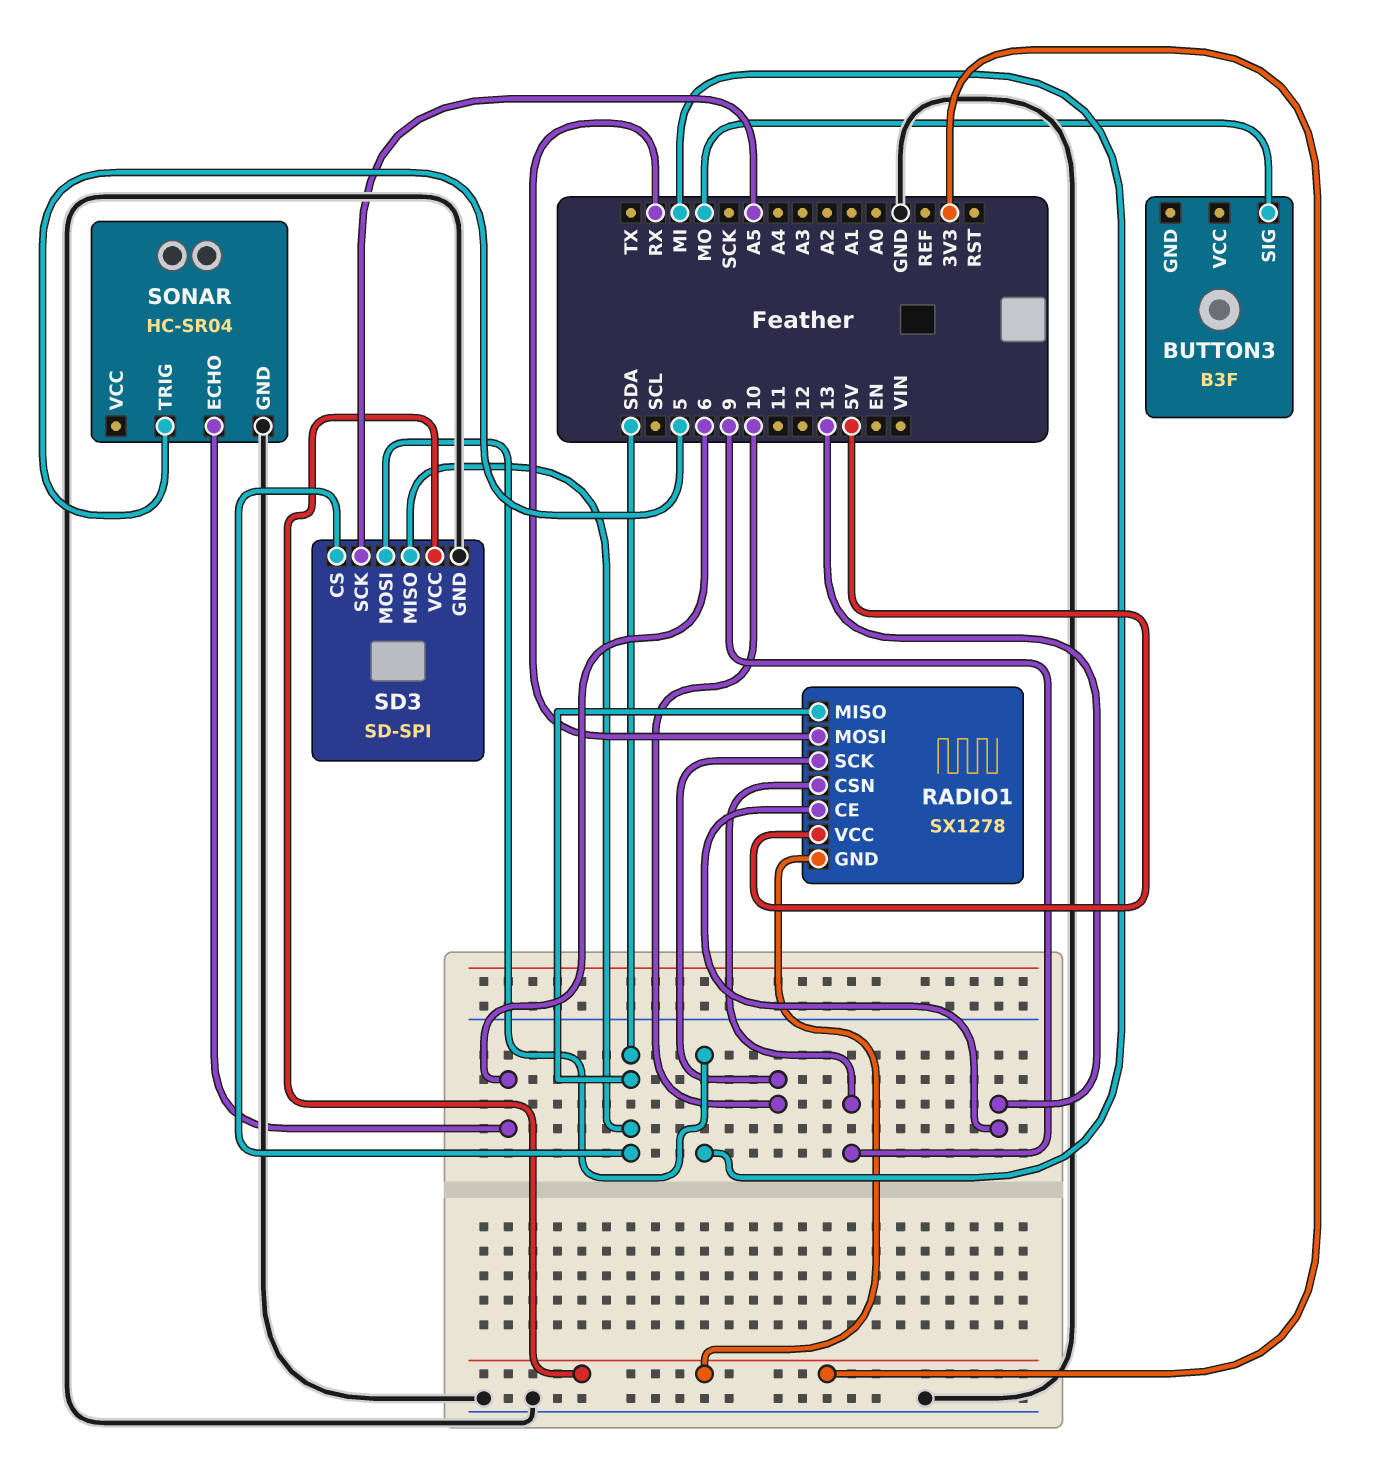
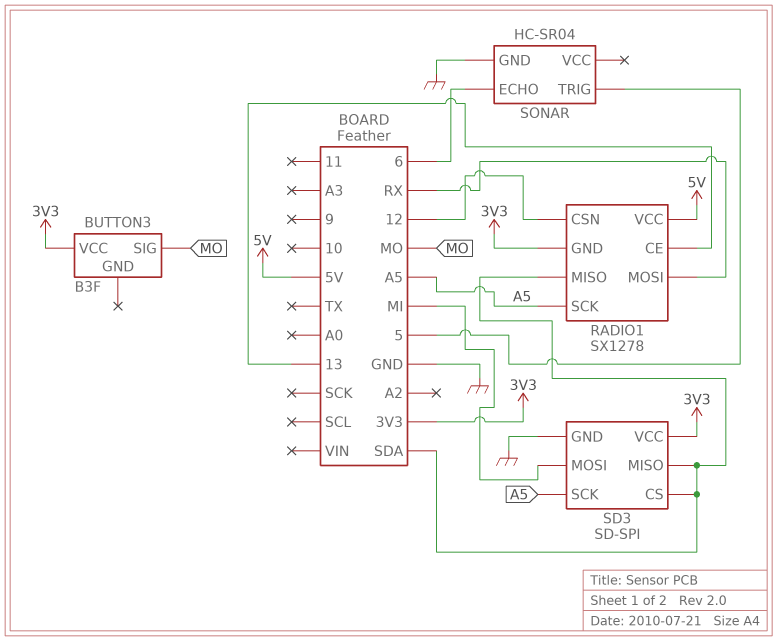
BUTTON3 pin VCC: none -> 3V3
RADIO1 pin CSN: 9 -> 12
RADIO1 pin SCK: 10 -> A5

